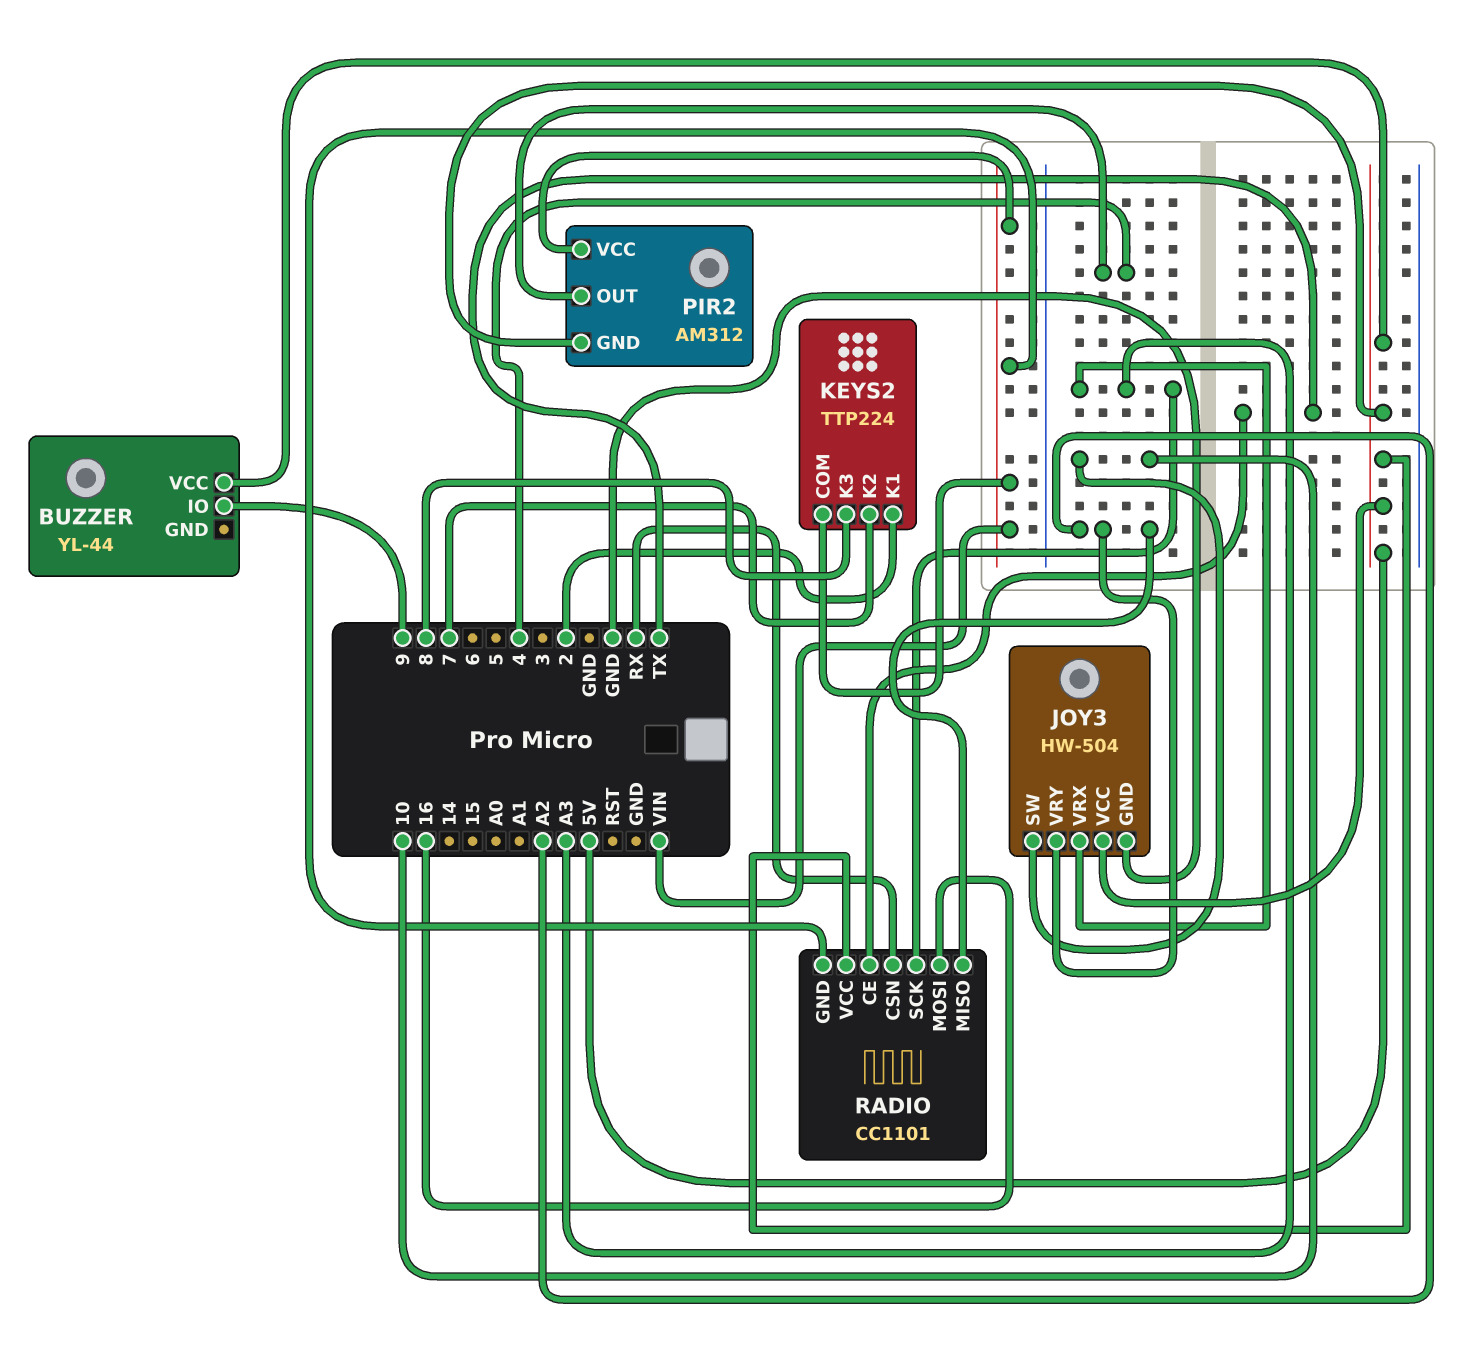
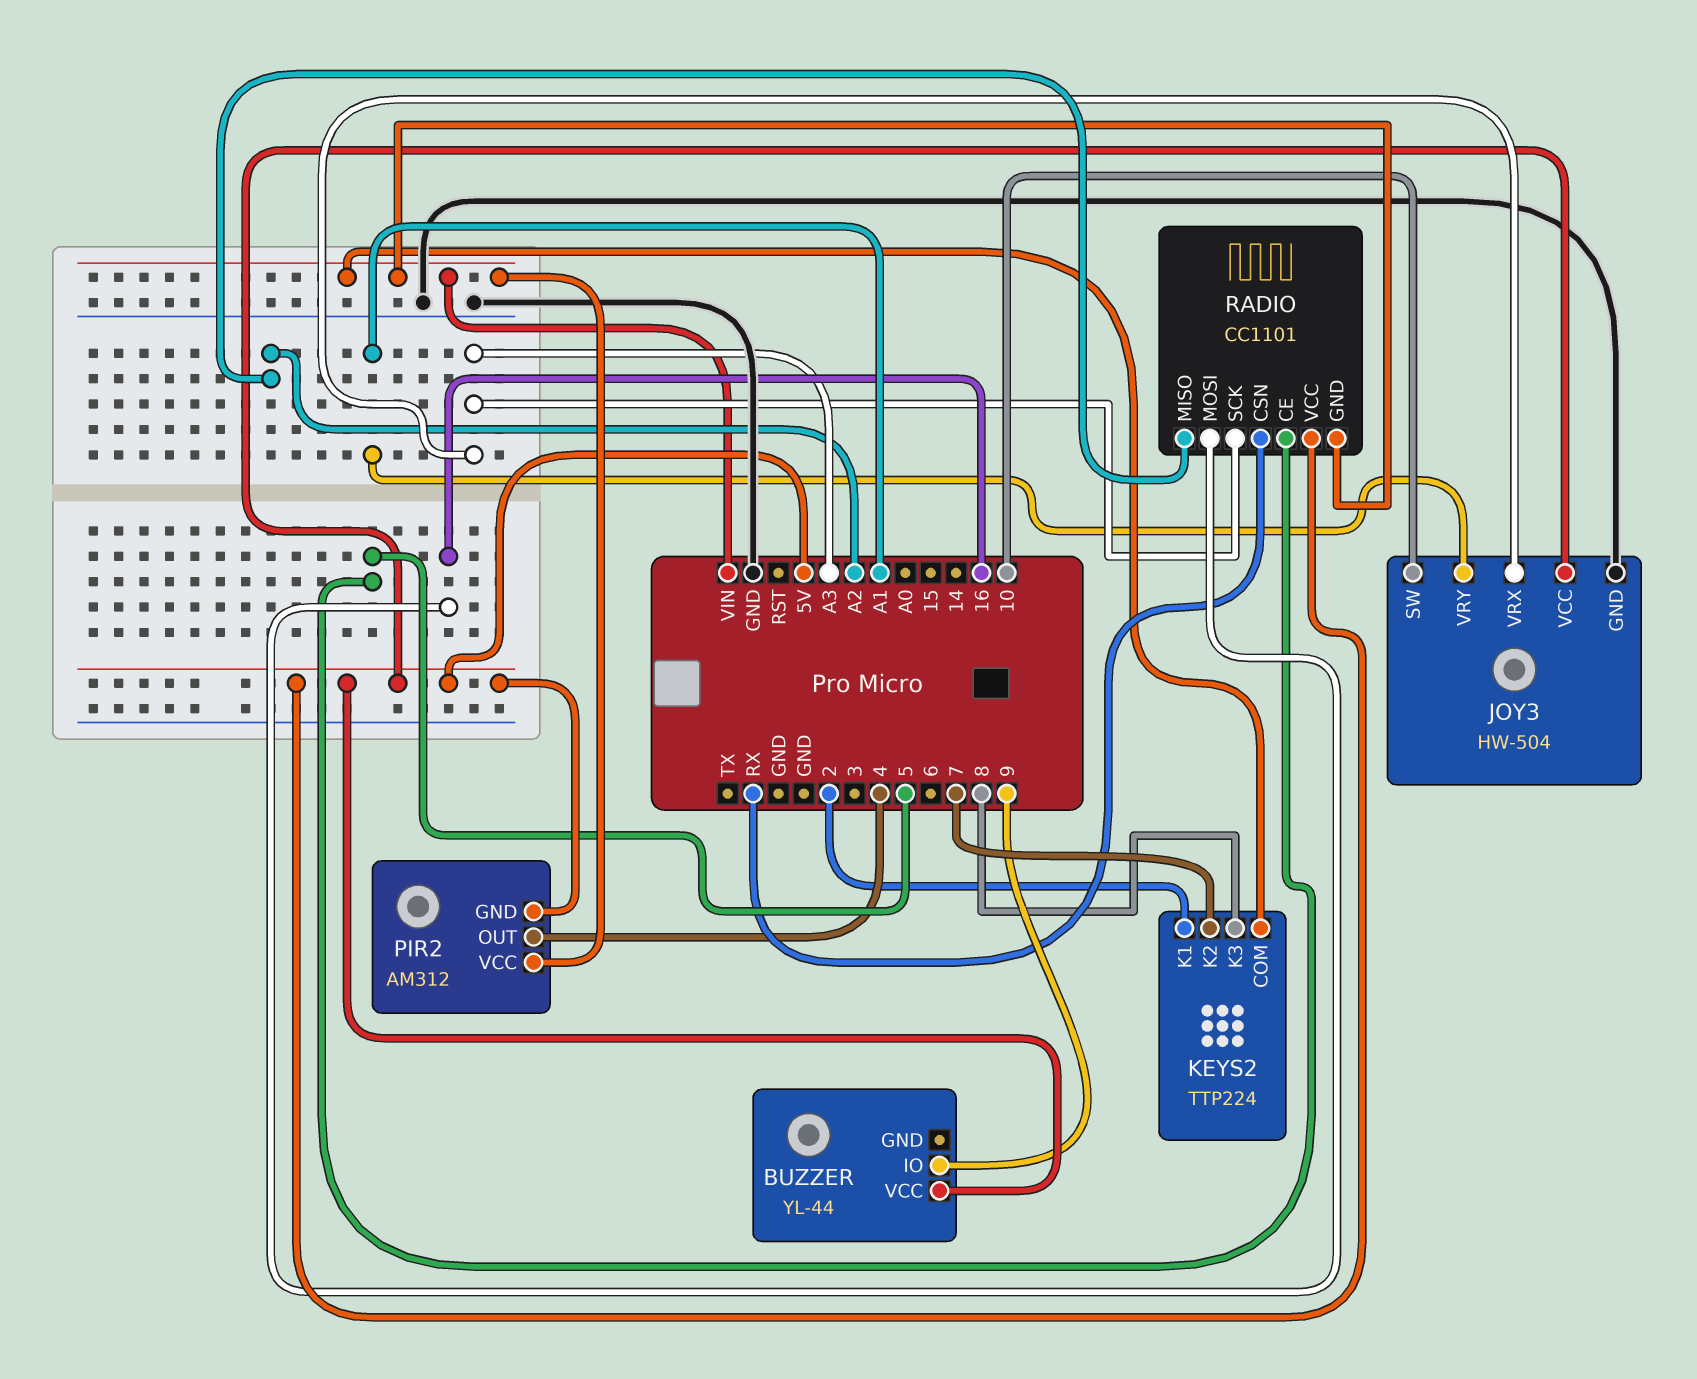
JOY3 pin VRY: A2 -> A1
RADIO pin CE: TX -> 5

